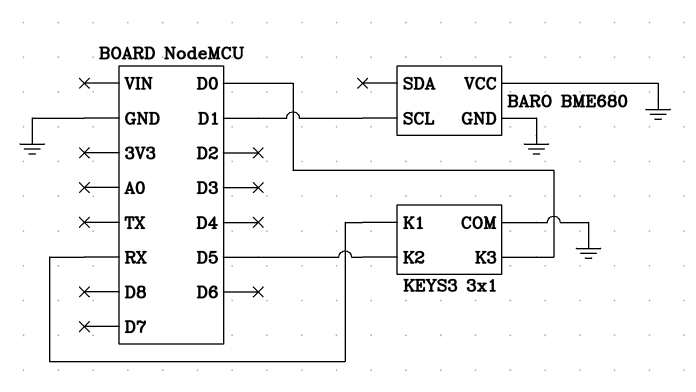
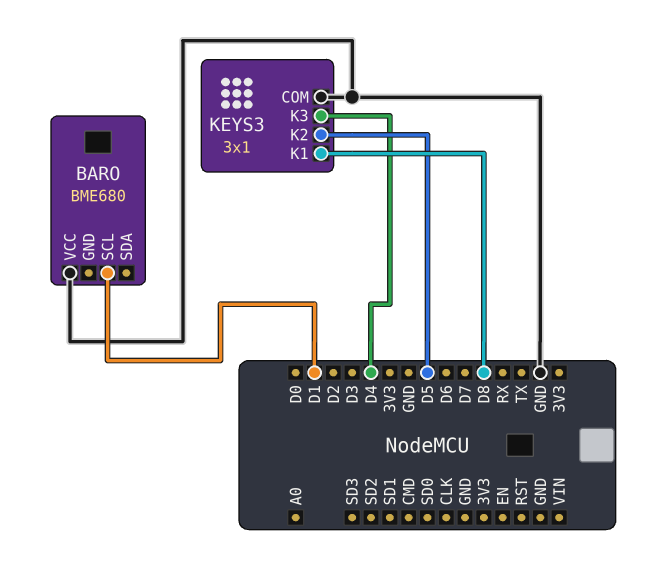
BARO pin GND: GND -> none
KEYS3 pin K1: RX -> D8
KEYS3 pin K3: D0 -> D4

